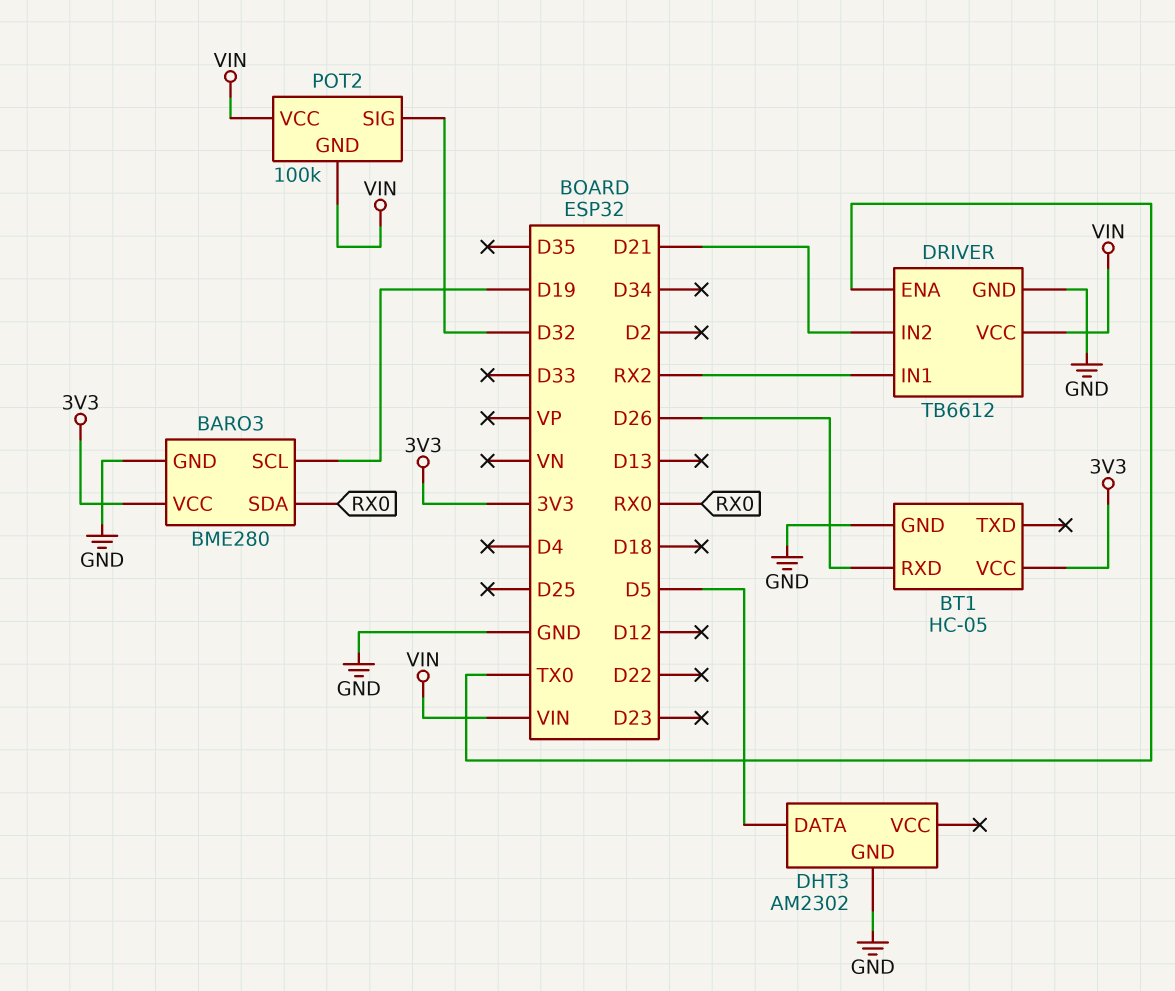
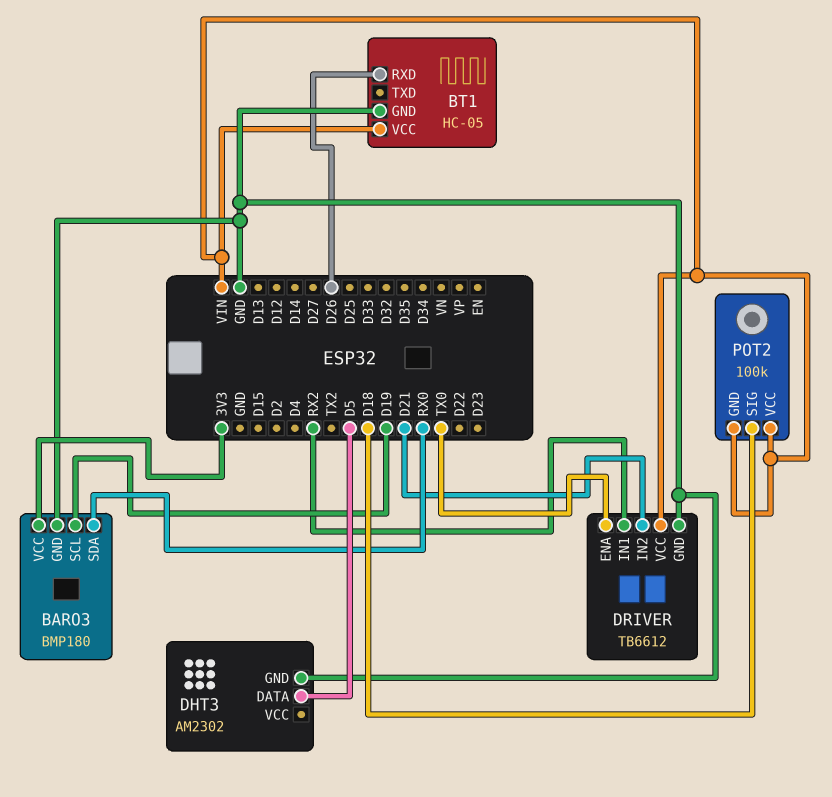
BARO3: BME280 -> BMP180
BT1 pin VCC: 3V3 -> VIN
POT2 pin SIG: D32 -> D18

